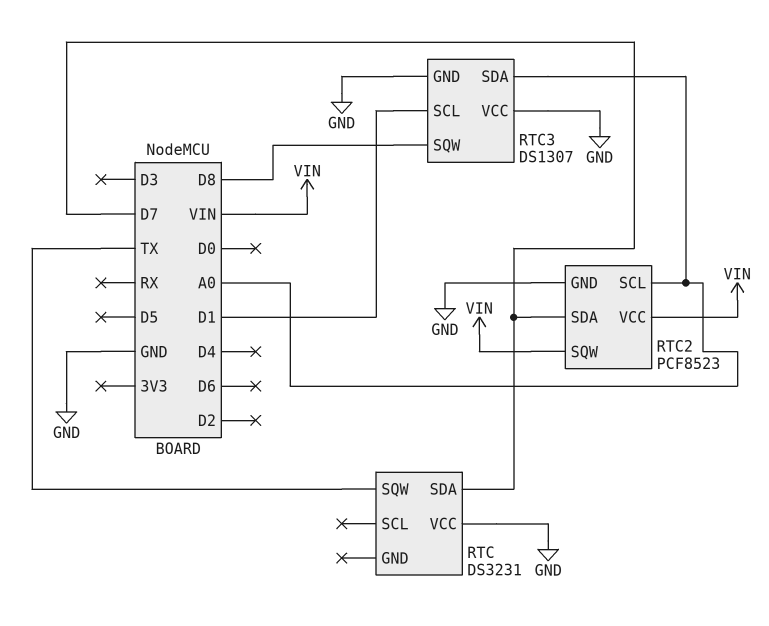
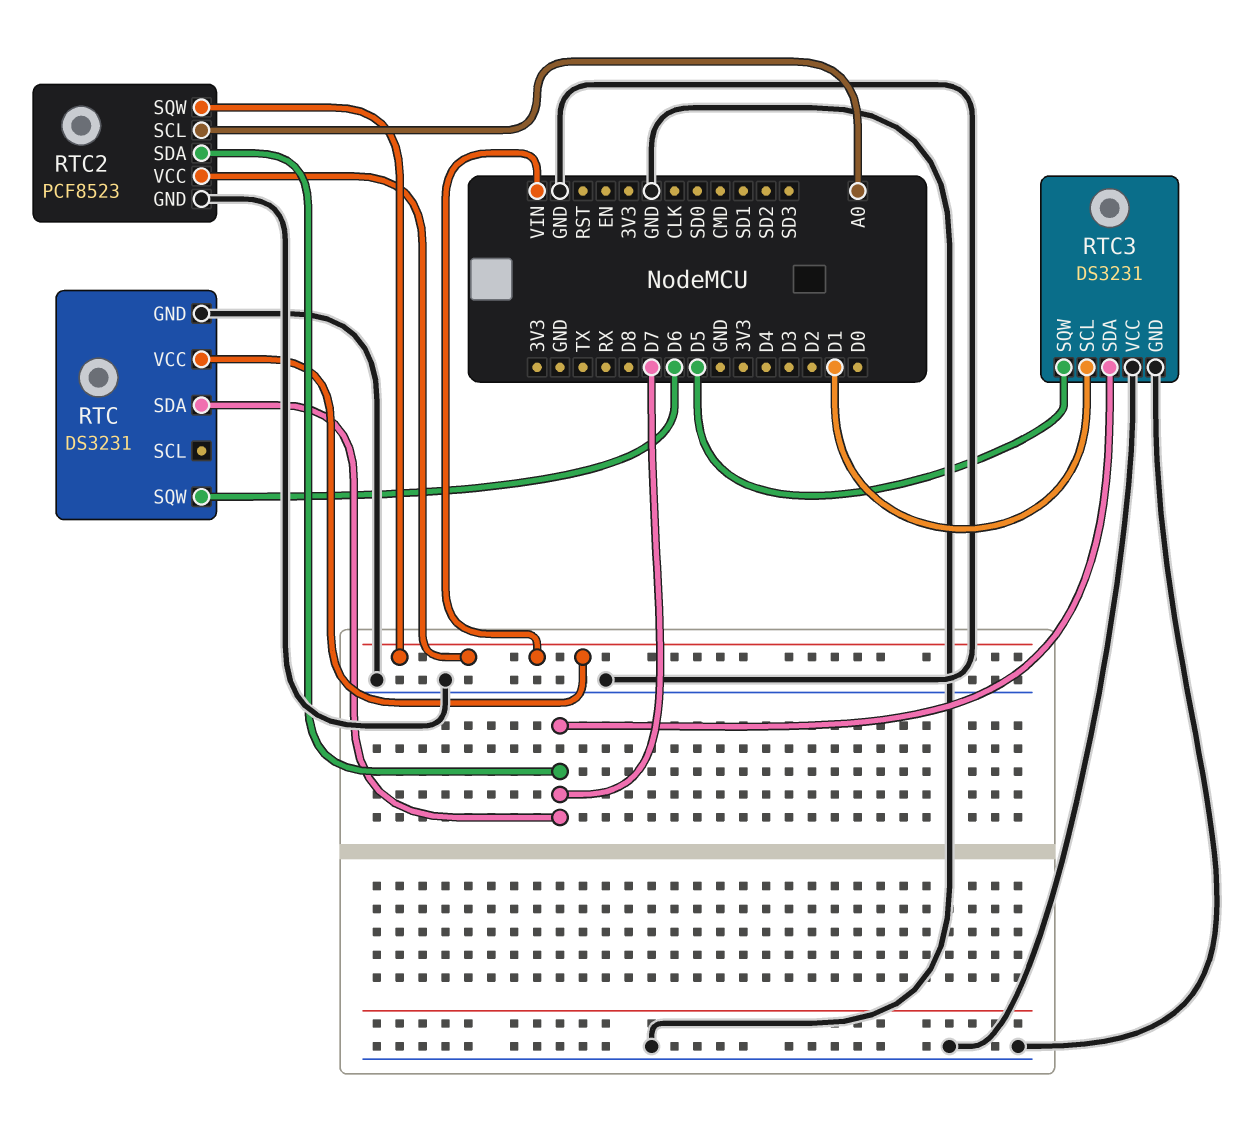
RTC pin GND: none -> GND
RTC pin SQW: TX -> D6
RTC pin VCC: GND -> VIN
RTC3: DS1307 -> DS3231
RTC3 pin SDA: A0 -> D7
RTC3 pin SQW: D8 -> D5

